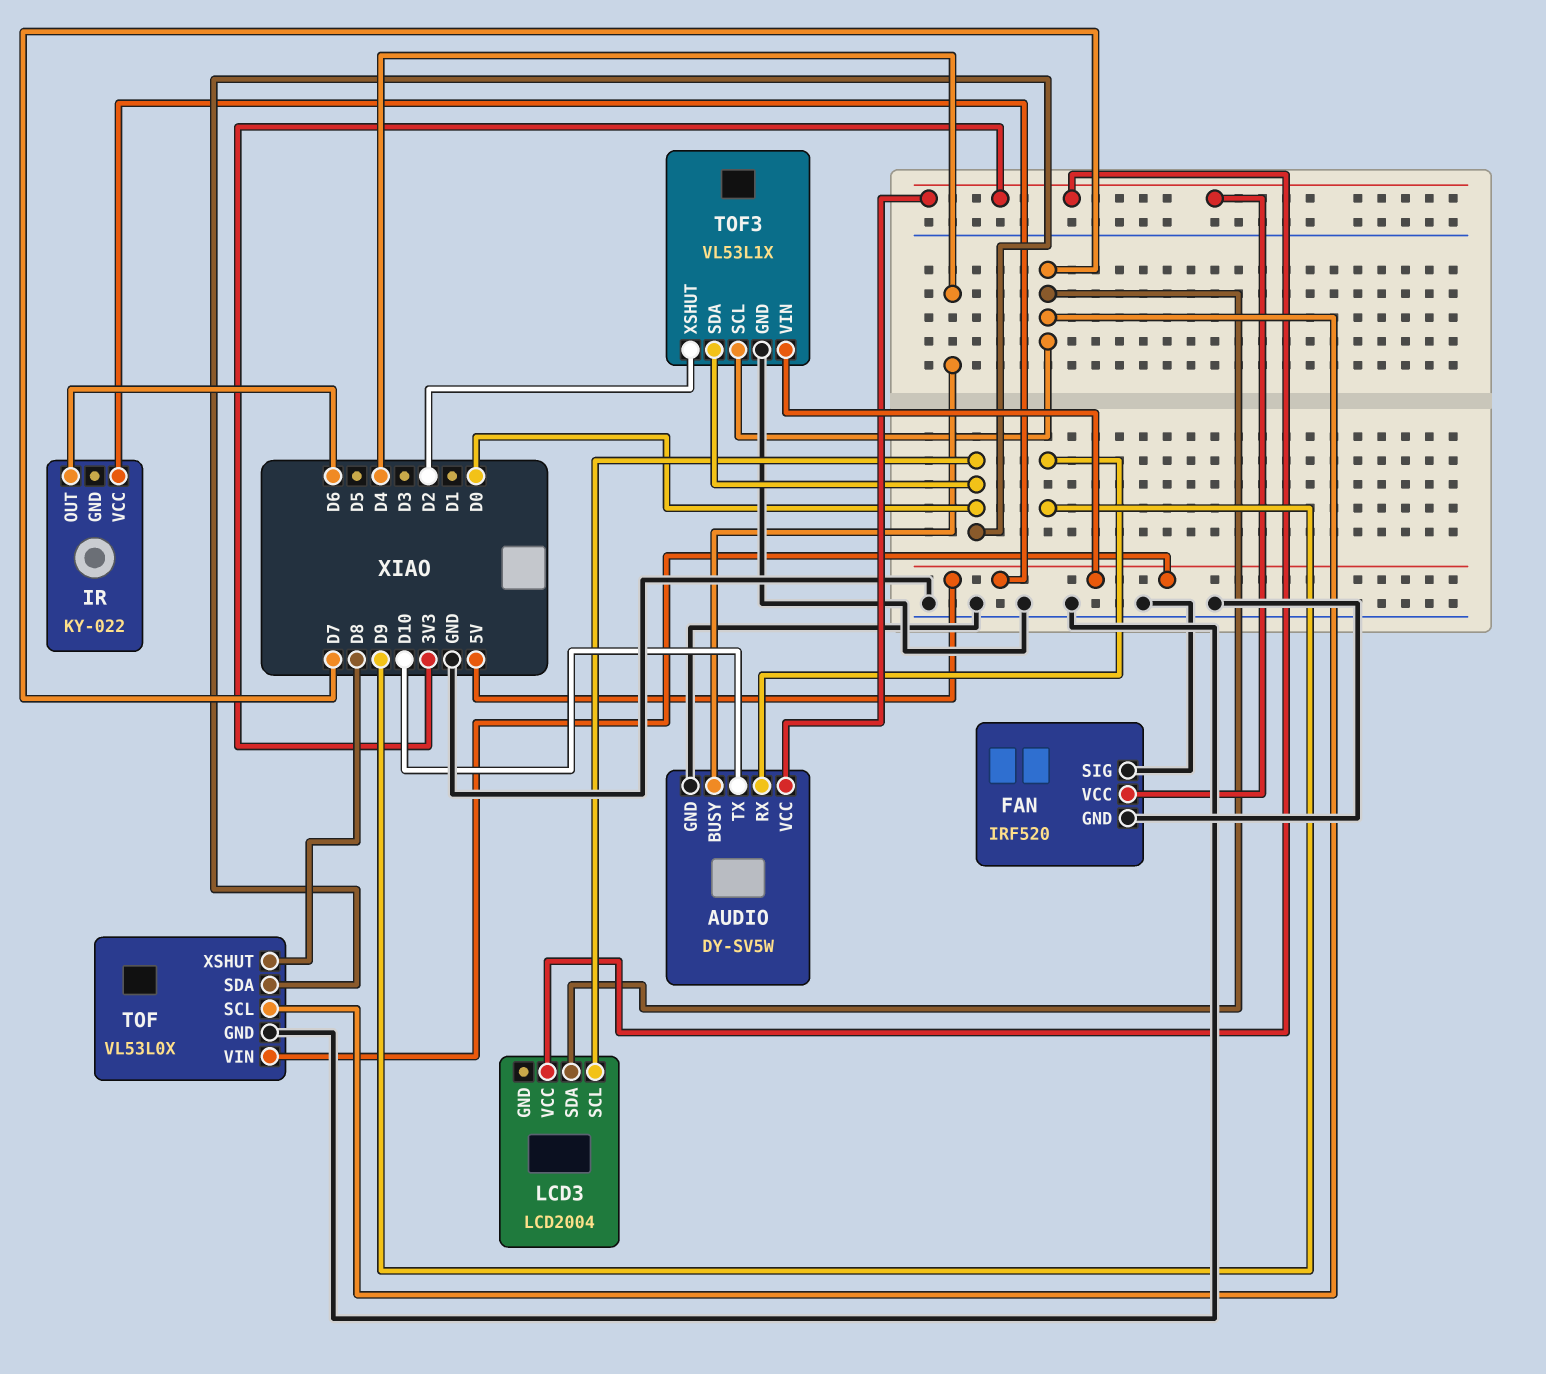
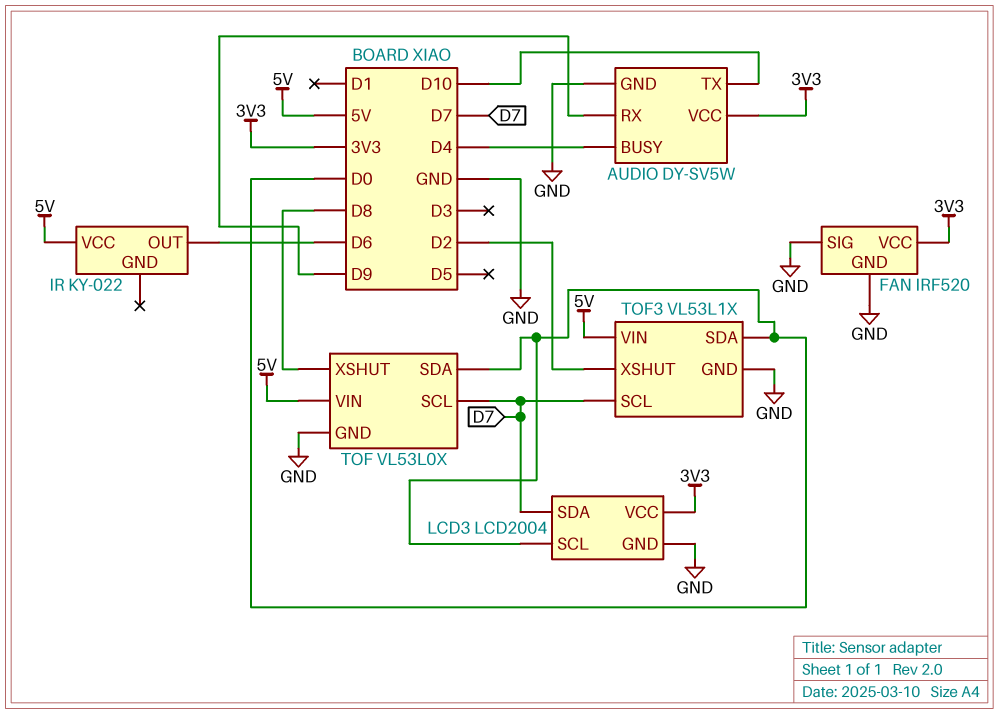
LCD3 pin GND: none -> GND

